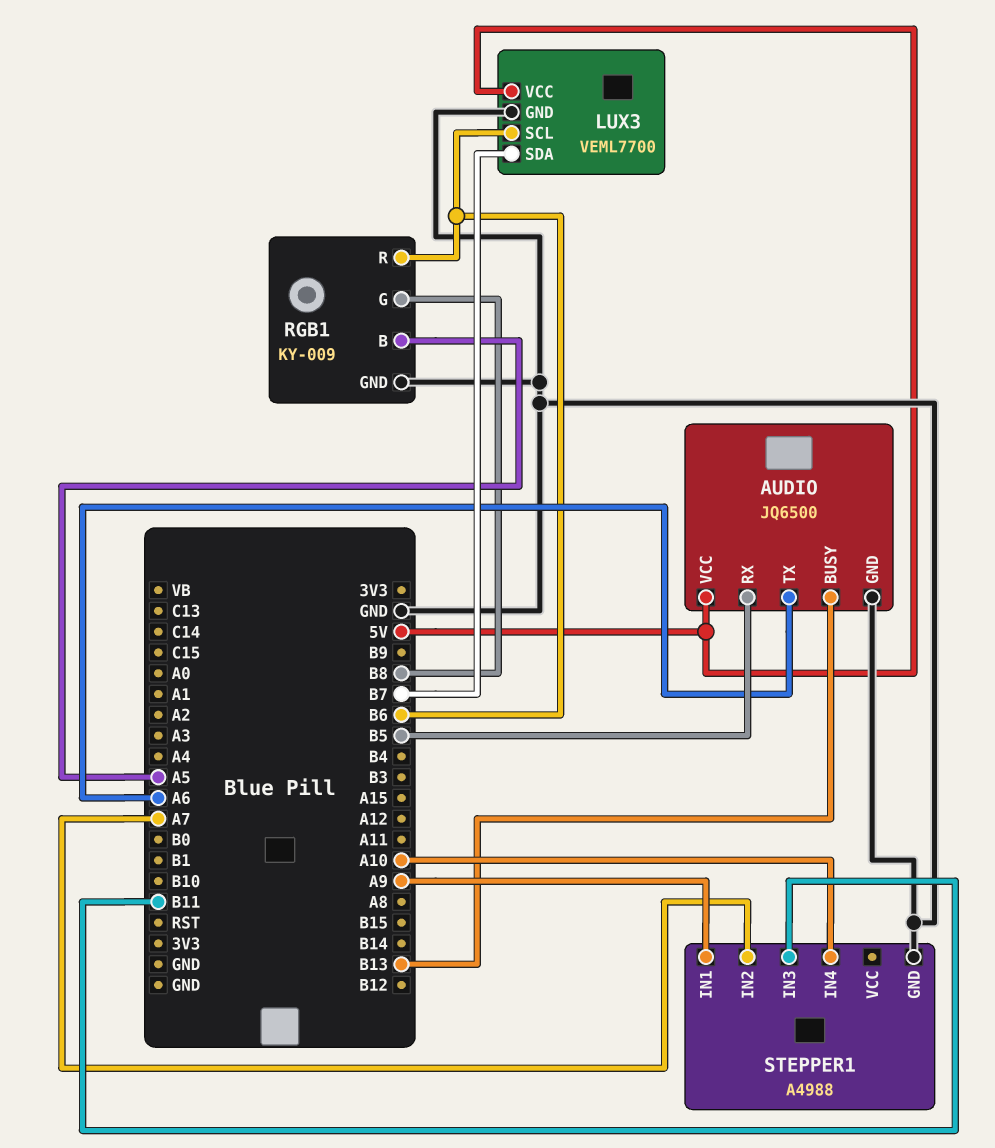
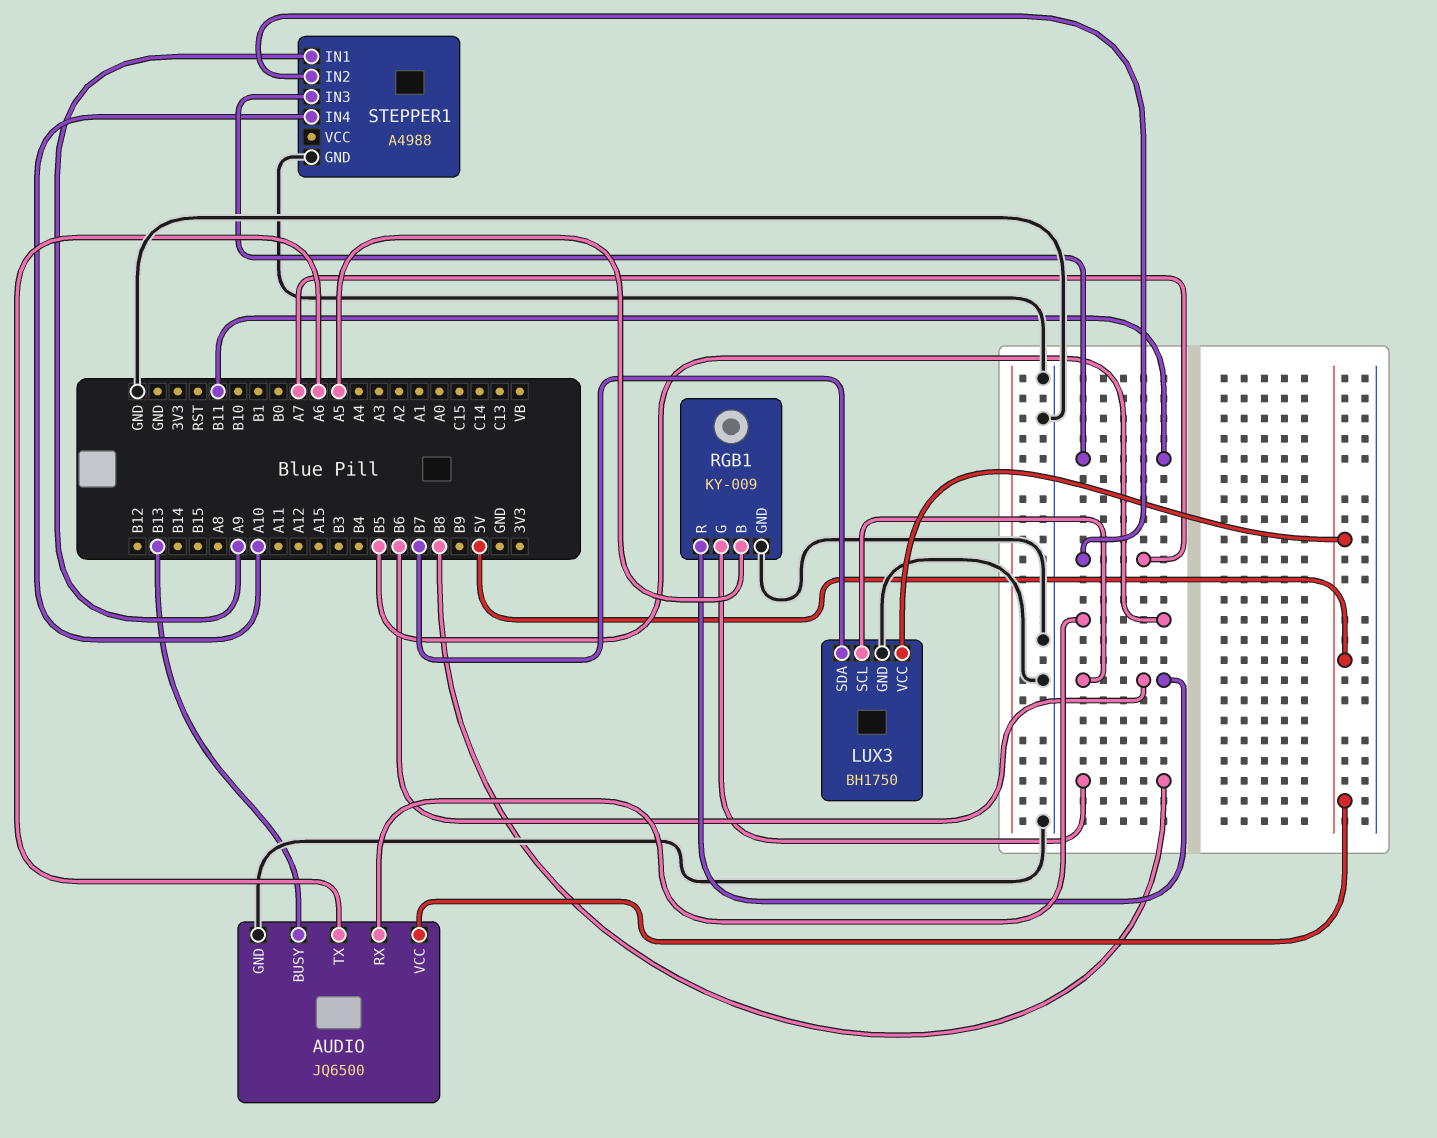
LUX3: VEML7700 -> BH1750

